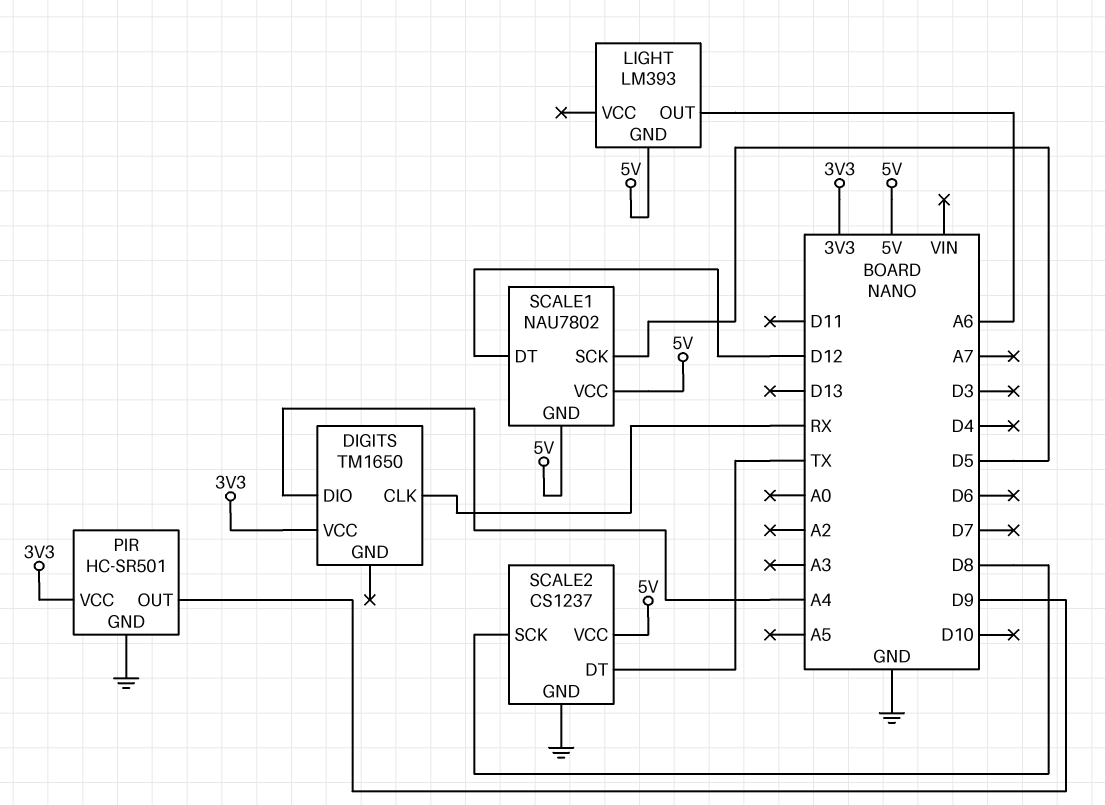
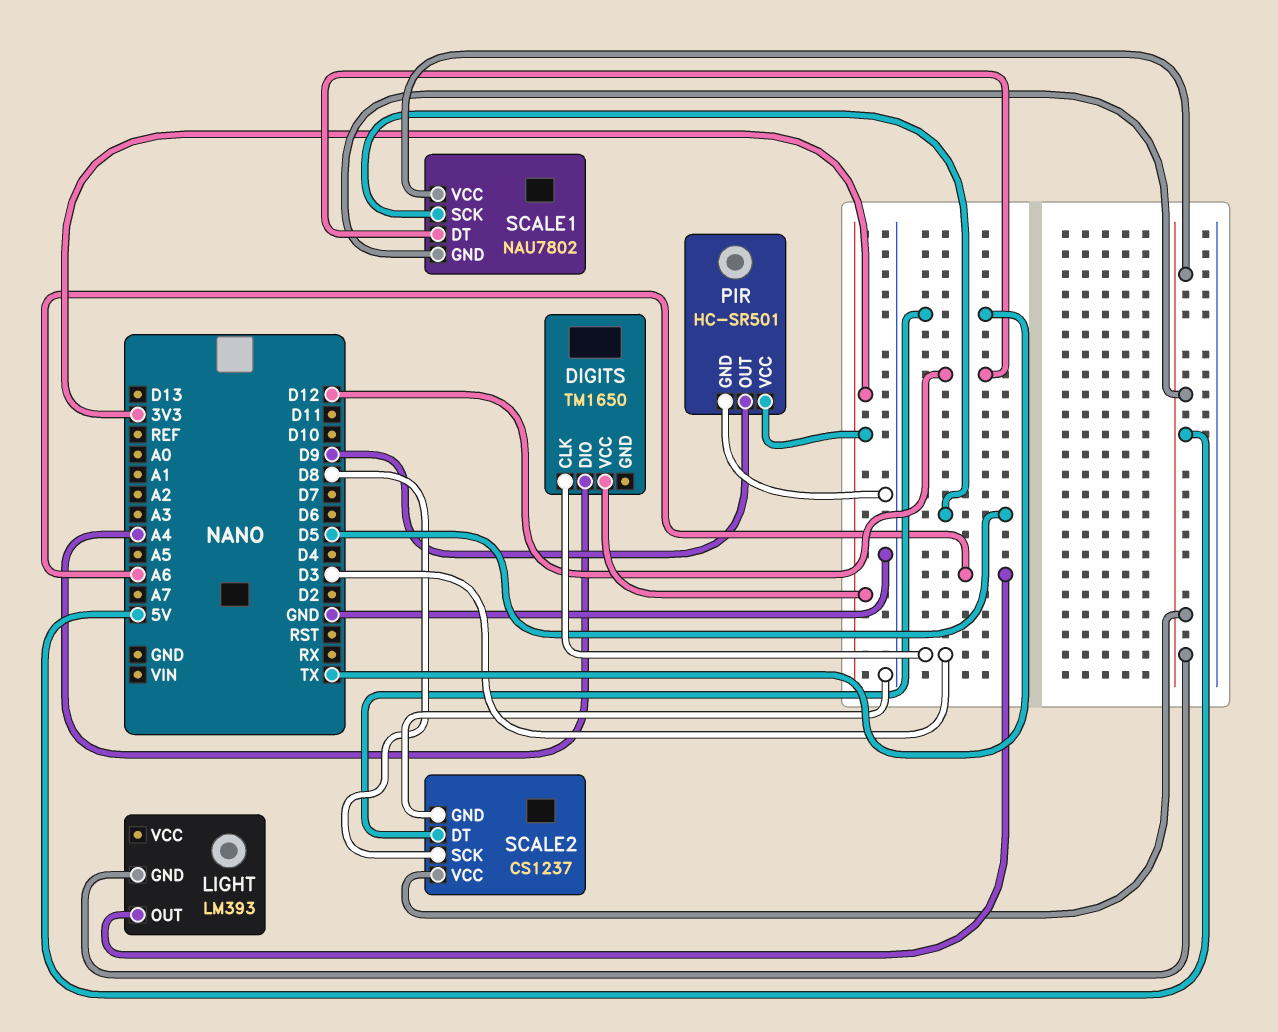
DIGITS pin CLK: RX -> D3

